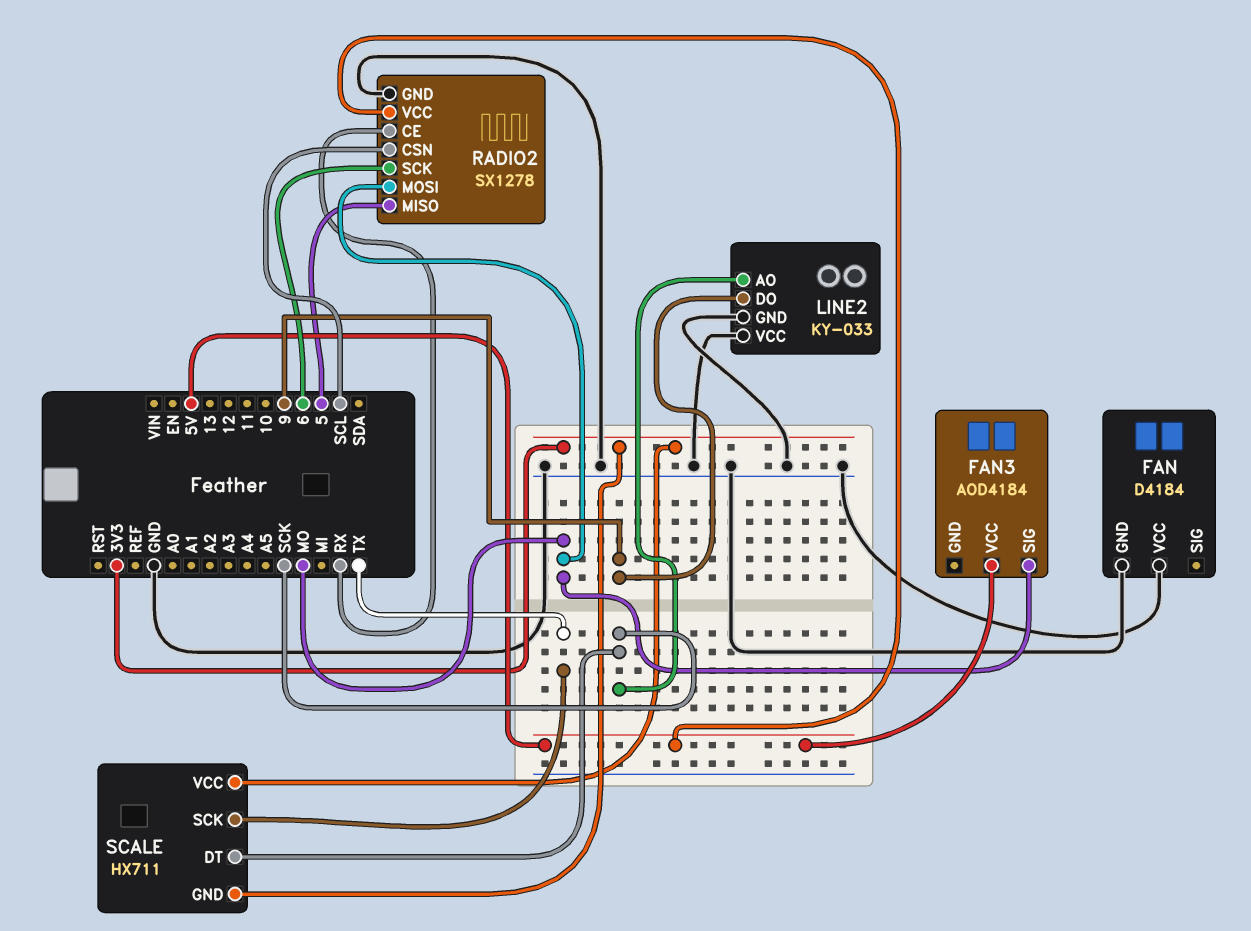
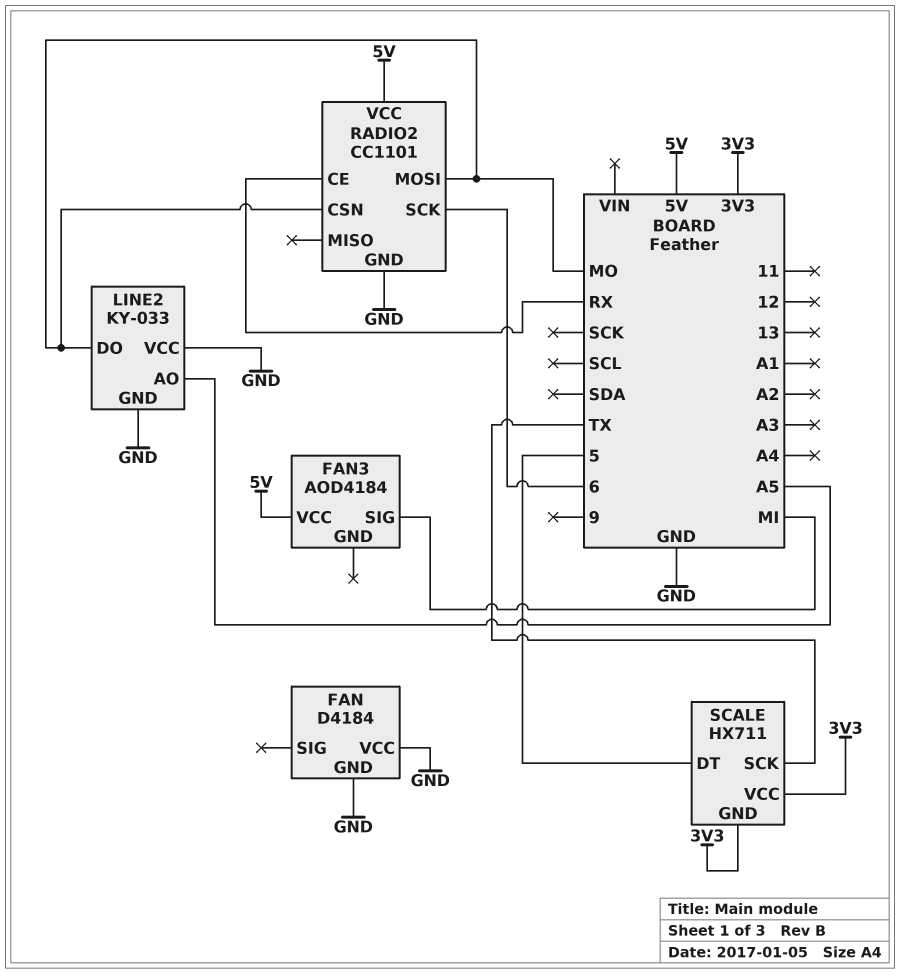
FAN3 pin SIG: MO -> MI
LINE2 pin AO: SCK -> A5
LINE2 pin DO: 9 -> MO
RADIO2: SX1278 -> CC1101
RADIO2 pin CSN: SCL -> MO
RADIO2 pin MISO: 5 -> none
SCALE pin DT: SCK -> 5

